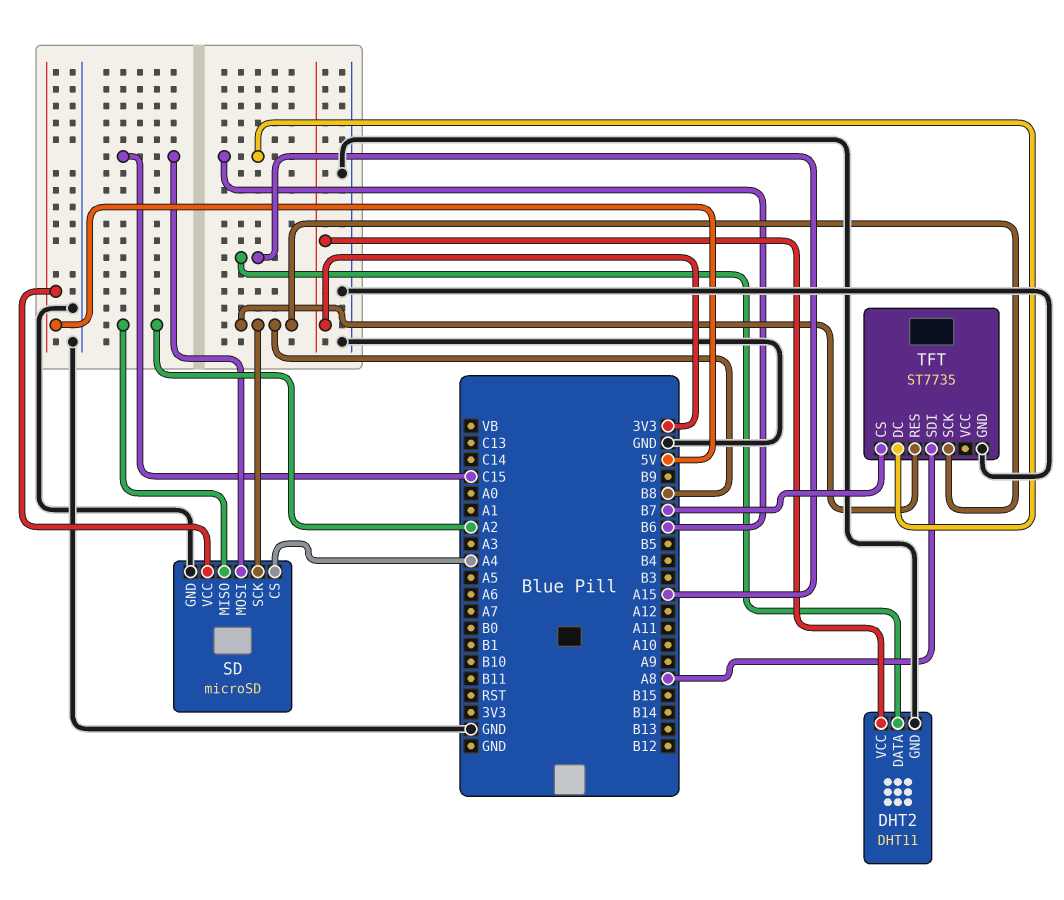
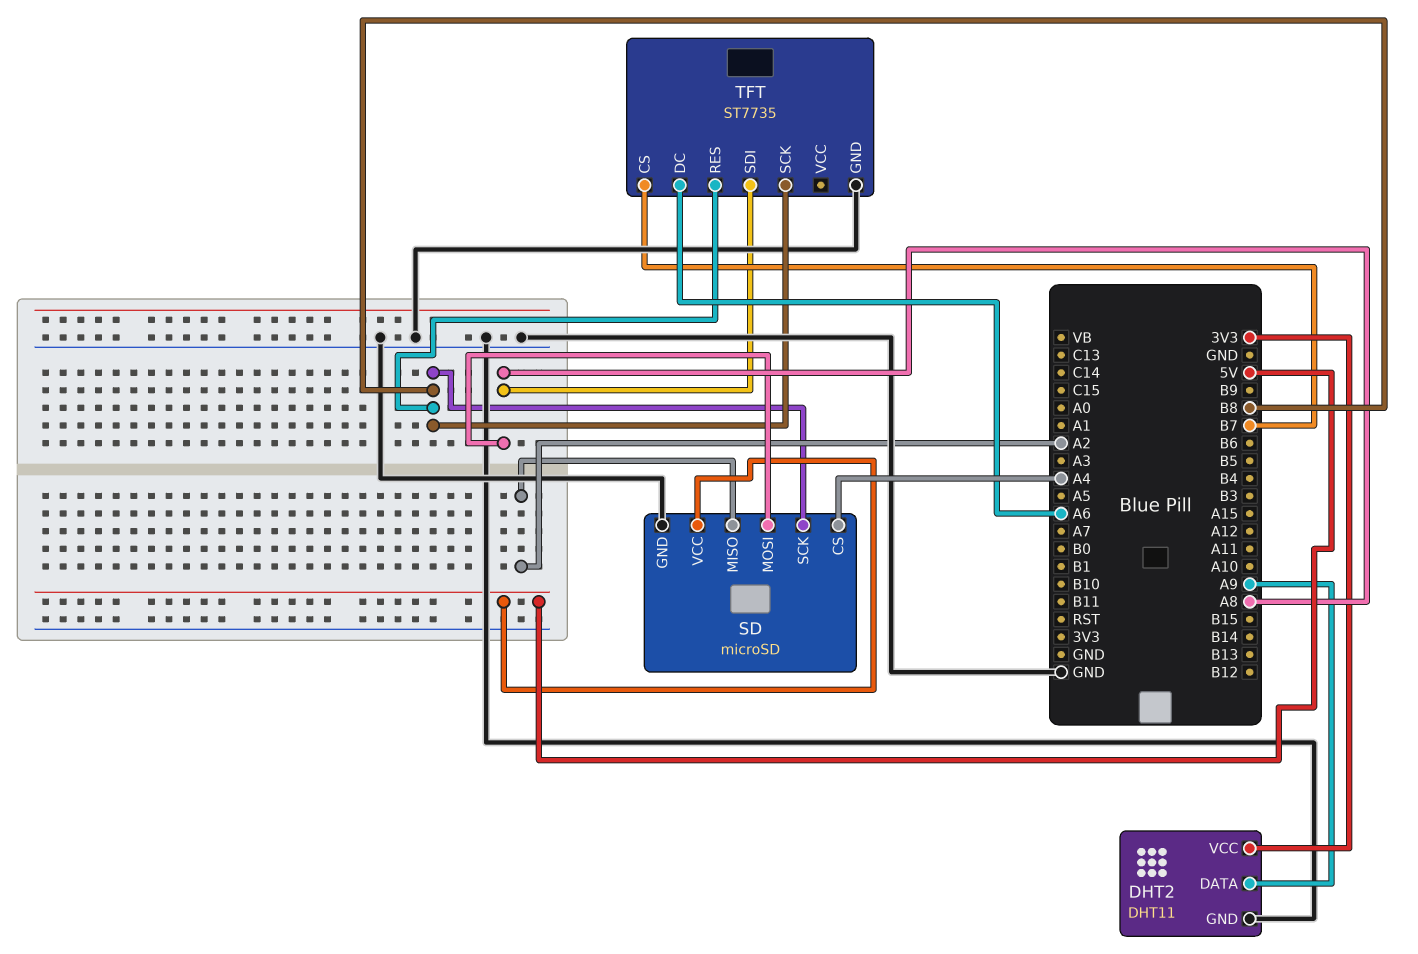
DHT2 pin DATA: A15 -> A9
SD pin MOSI: C15 -> A8
TFT pin DC: B6 -> A6

